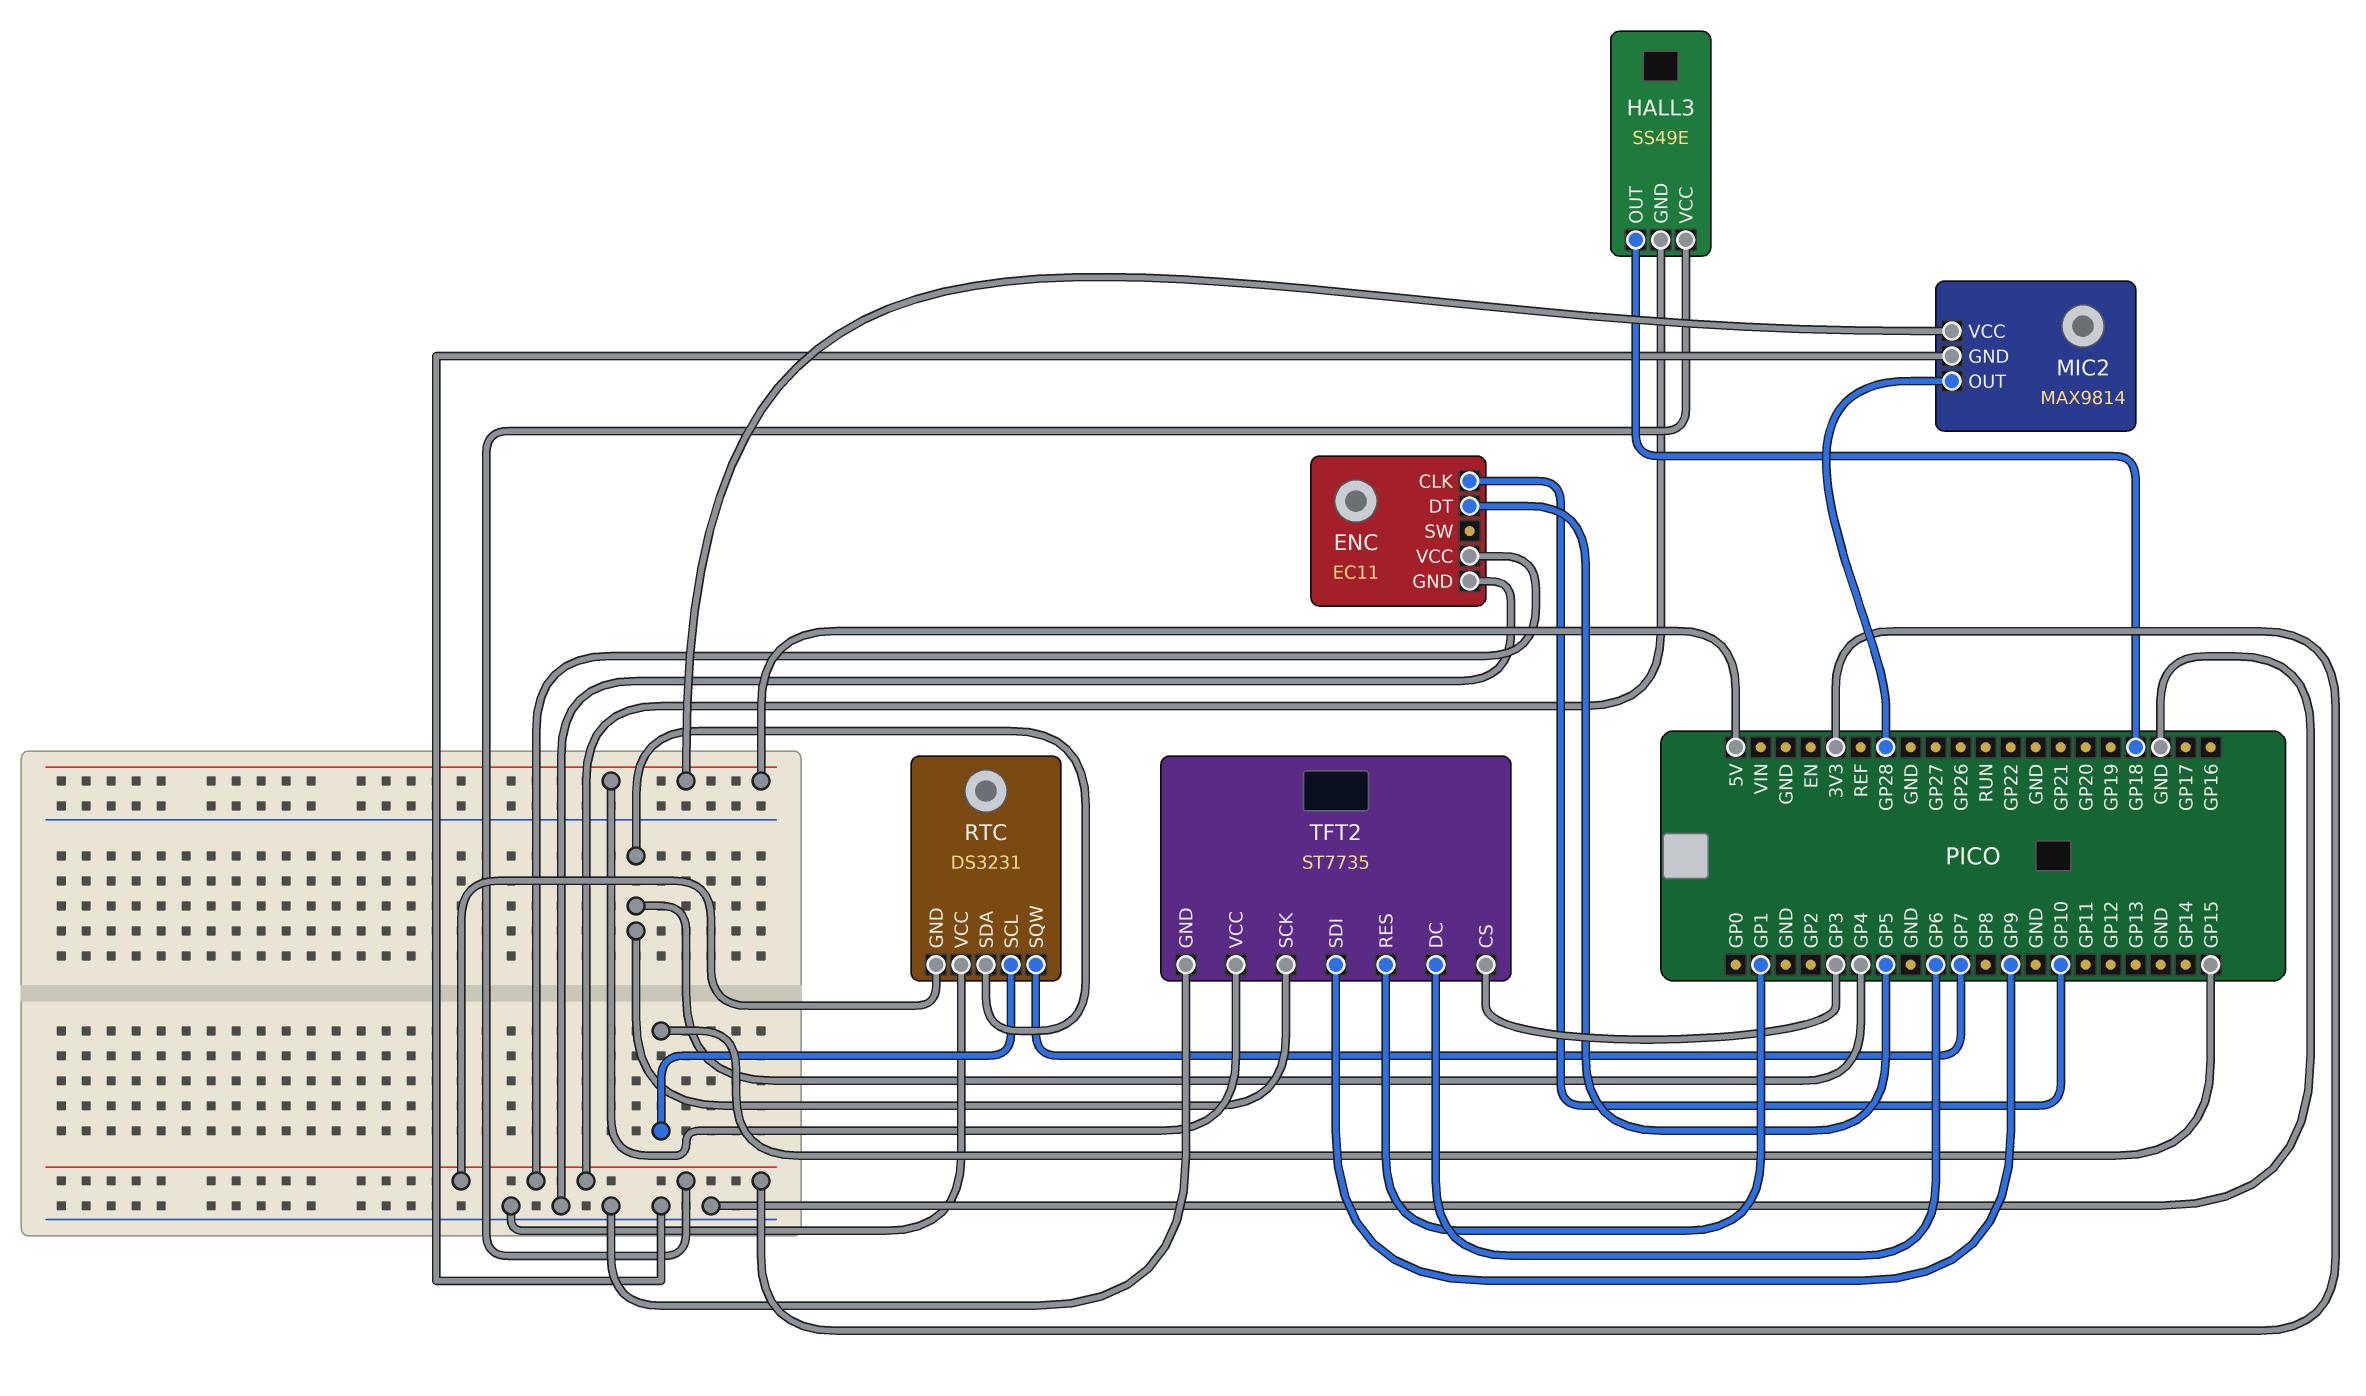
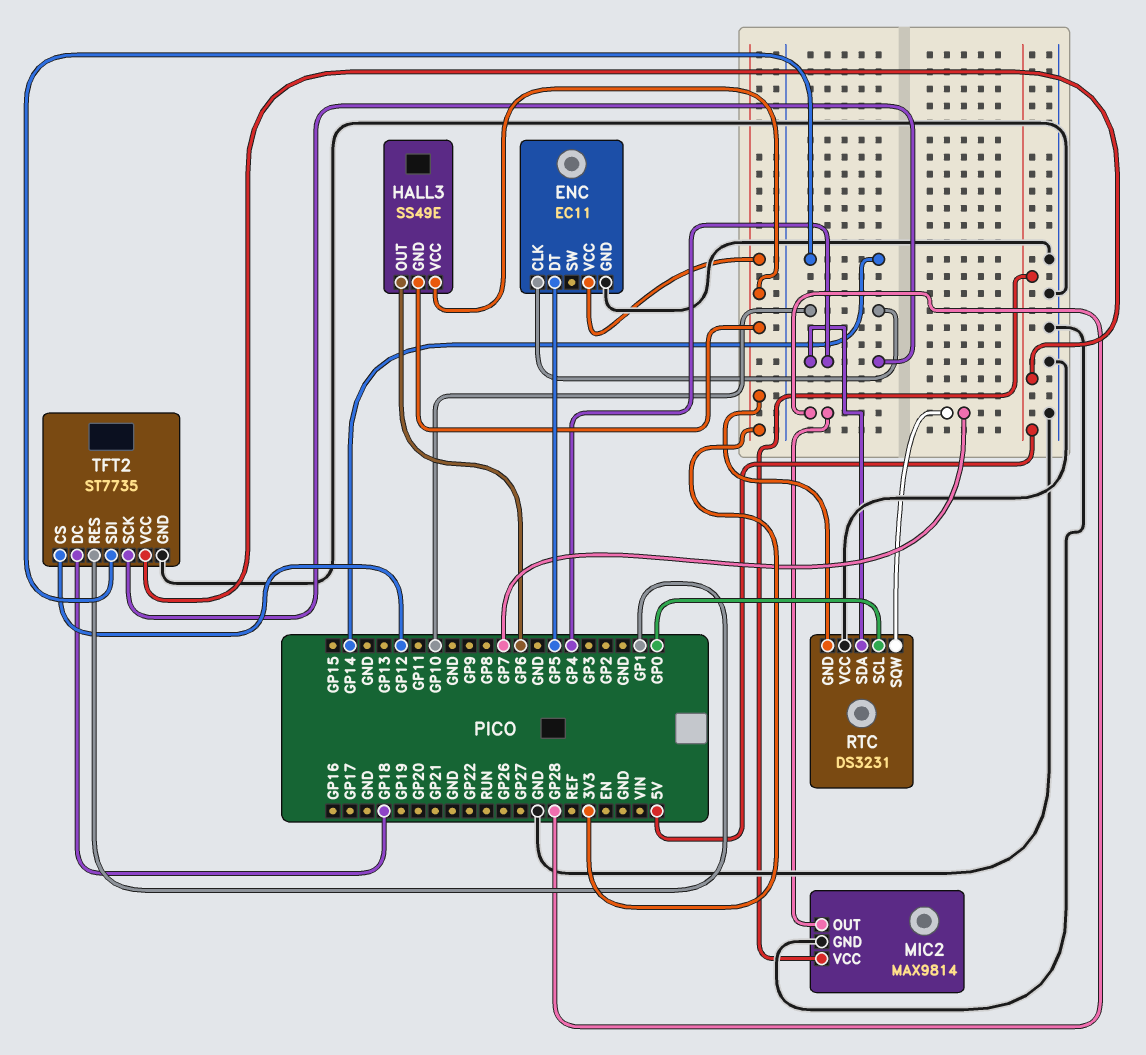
HALL3 pin OUT: GP18 -> GP6
RTC pin SCL: GP15 -> GP0
TFT2 pin CS: GP3 -> GP12
TFT2 pin DC: GP6 -> GP18
TFT2 pin SDI: GP9 -> GP14

